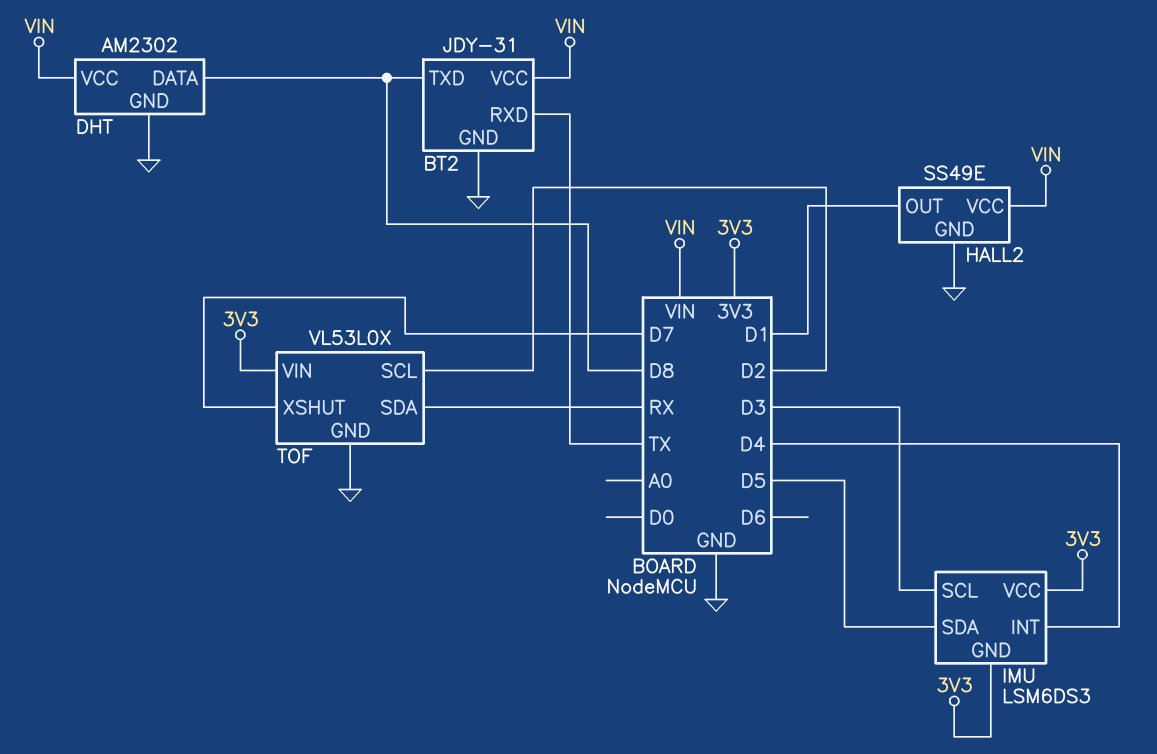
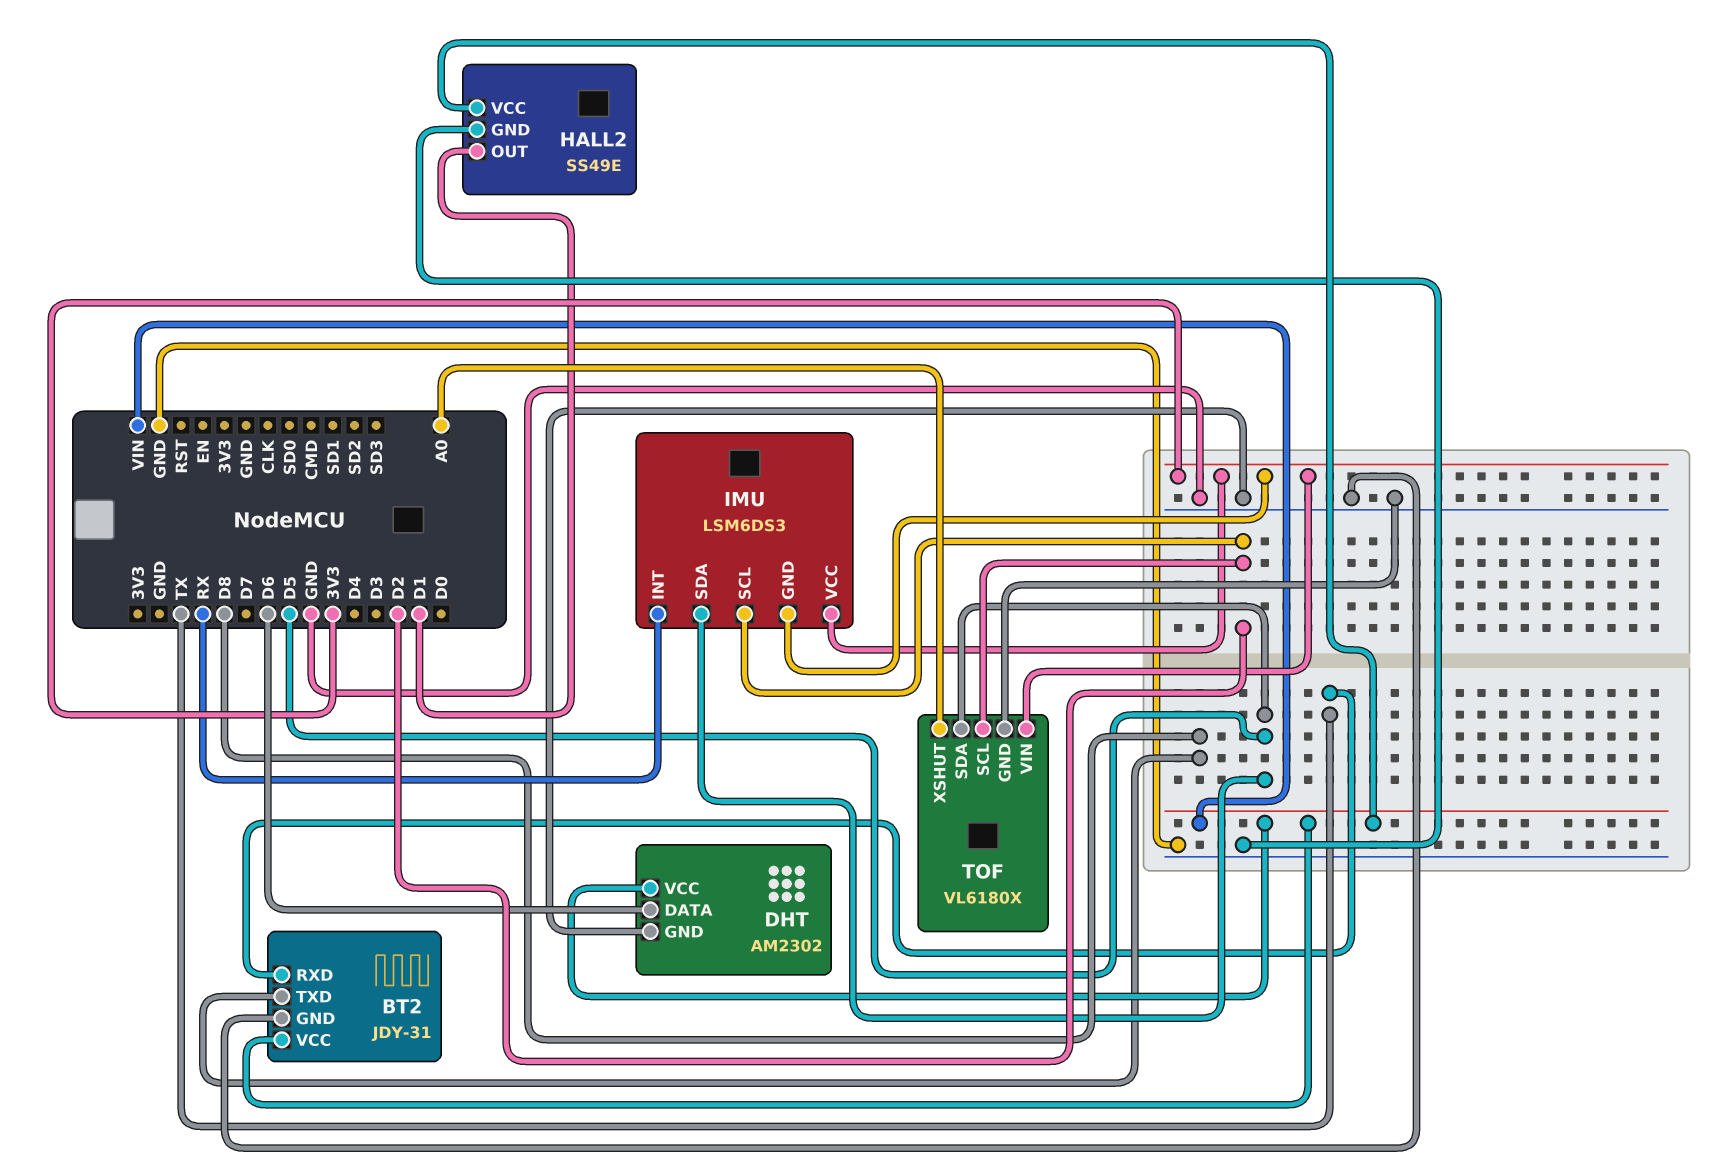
DHT pin DATA: D8 -> D6
IMU pin INT: D4 -> RX
IMU pin SCL: D3 -> D2
TOF: VL53L0X -> VL6180X
TOF pin SDA: RX -> D5
TOF pin XSHUT: D7 -> A0

